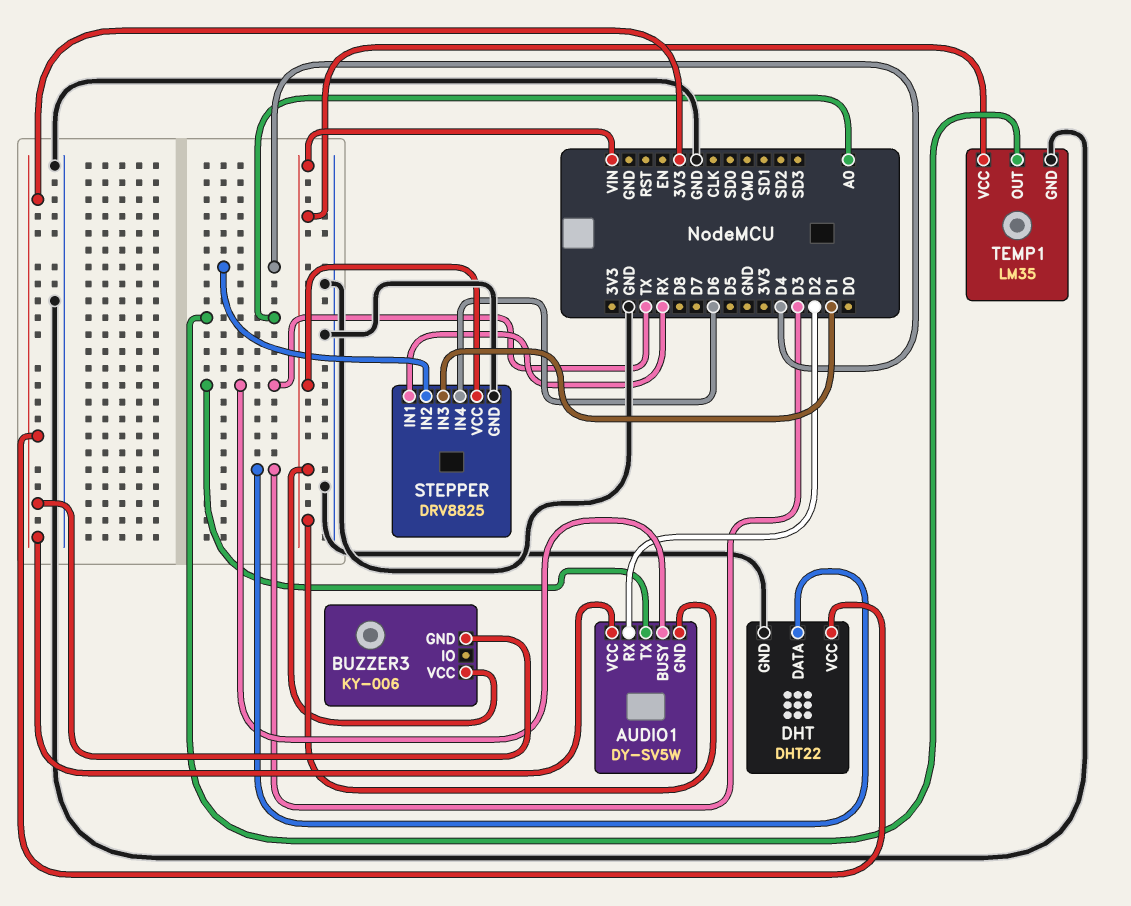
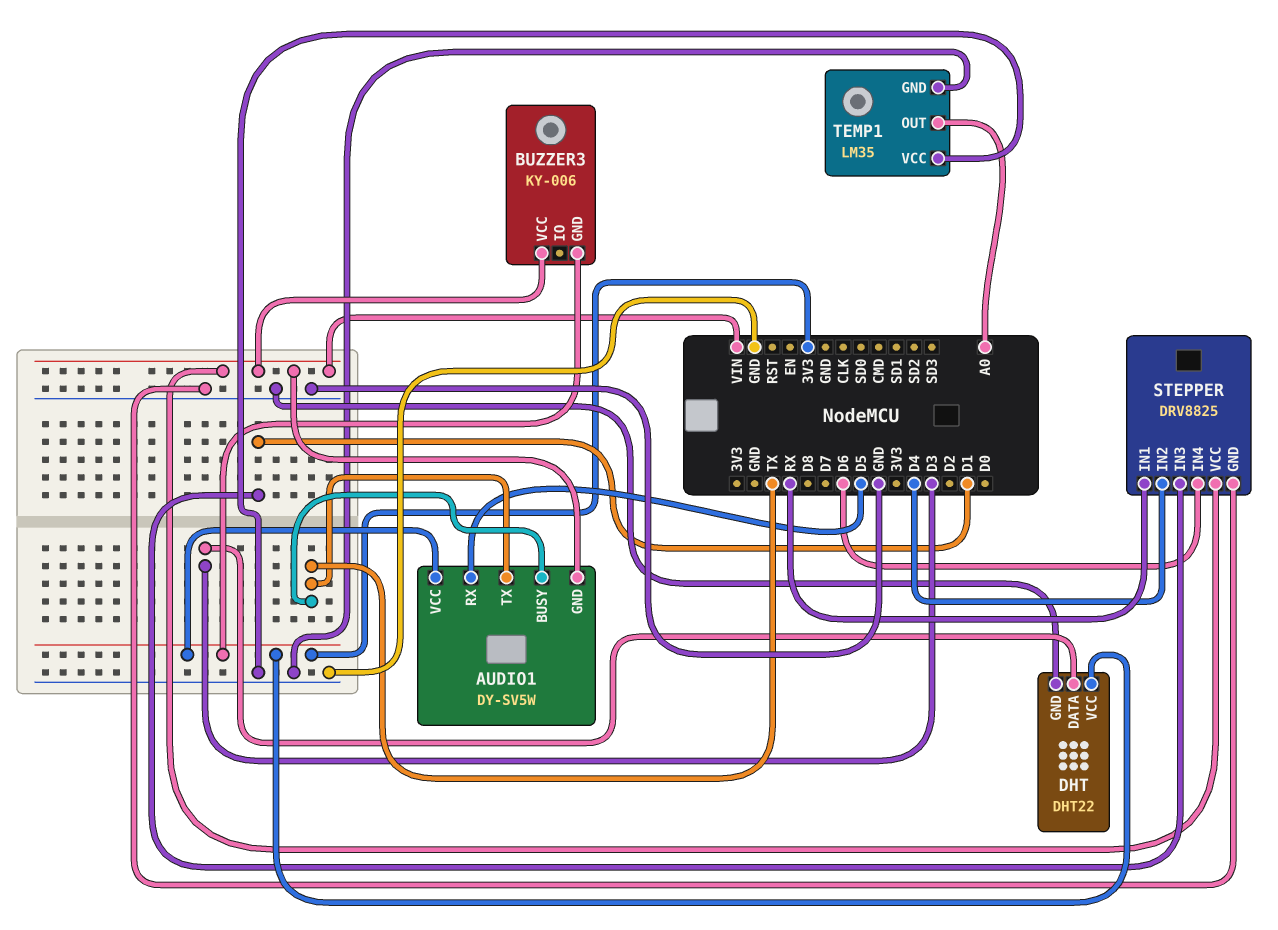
AUDIO1 pin RX: D2 -> D5
TEMP1 pin VCC: VIN -> GND

